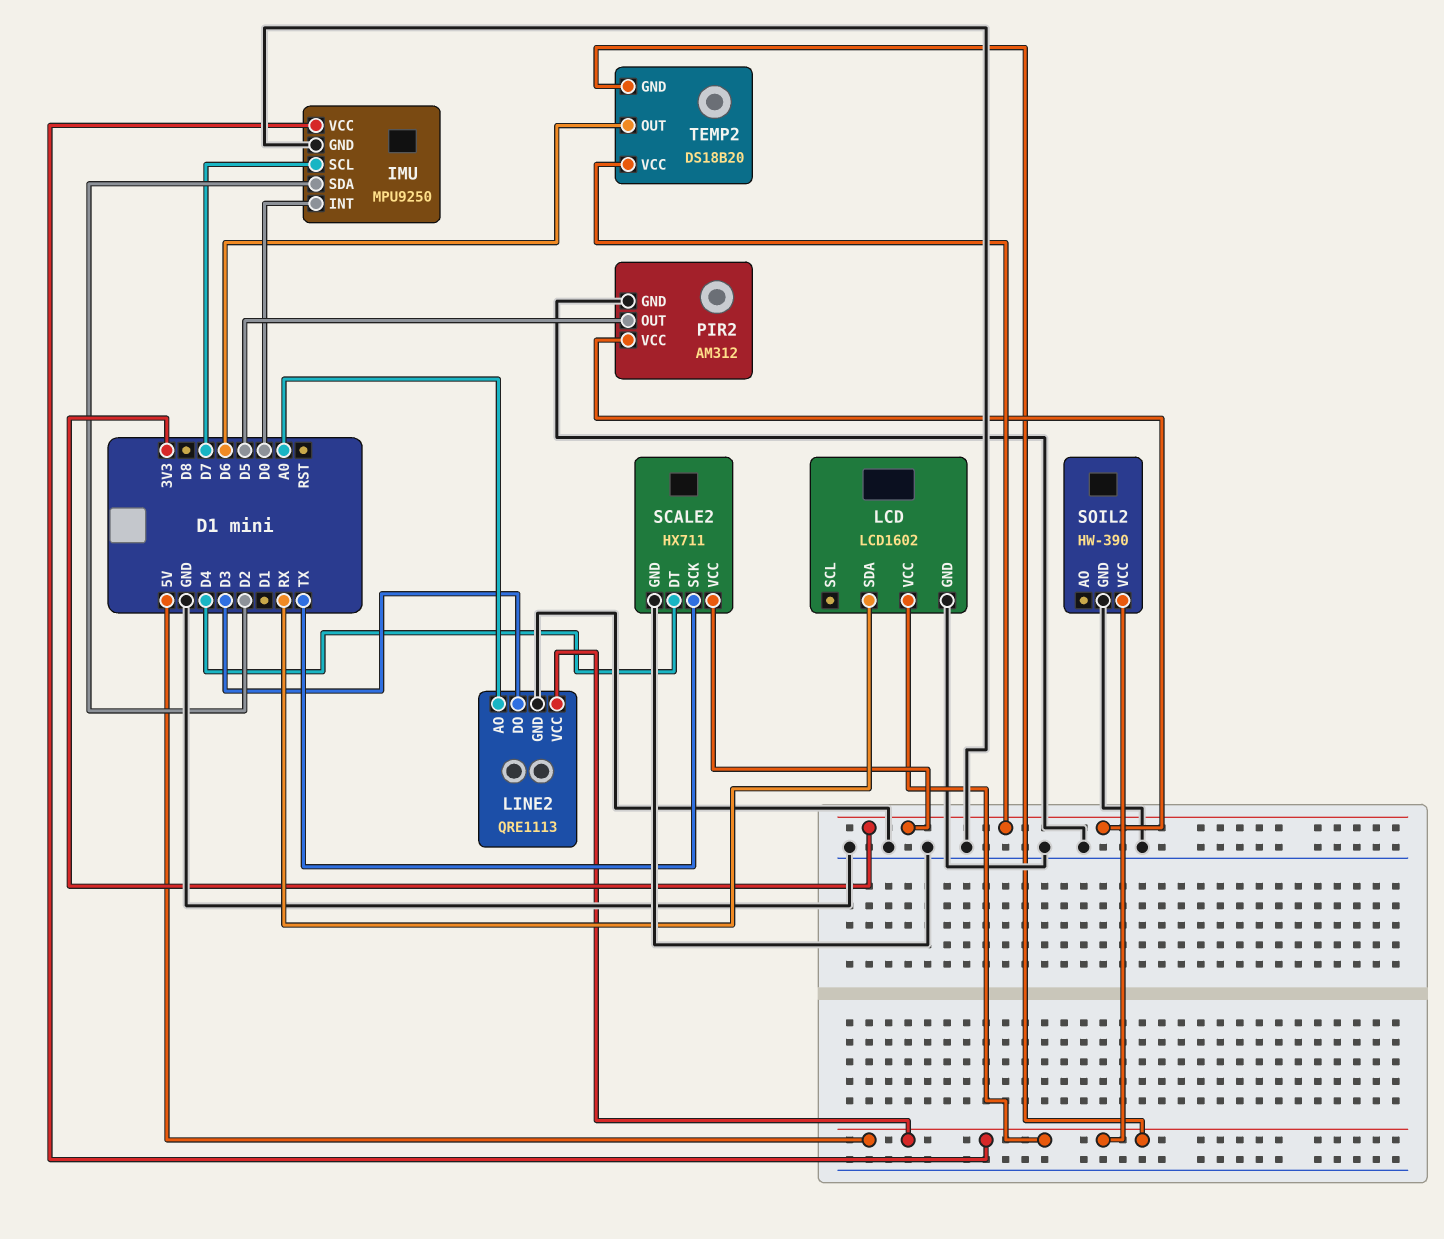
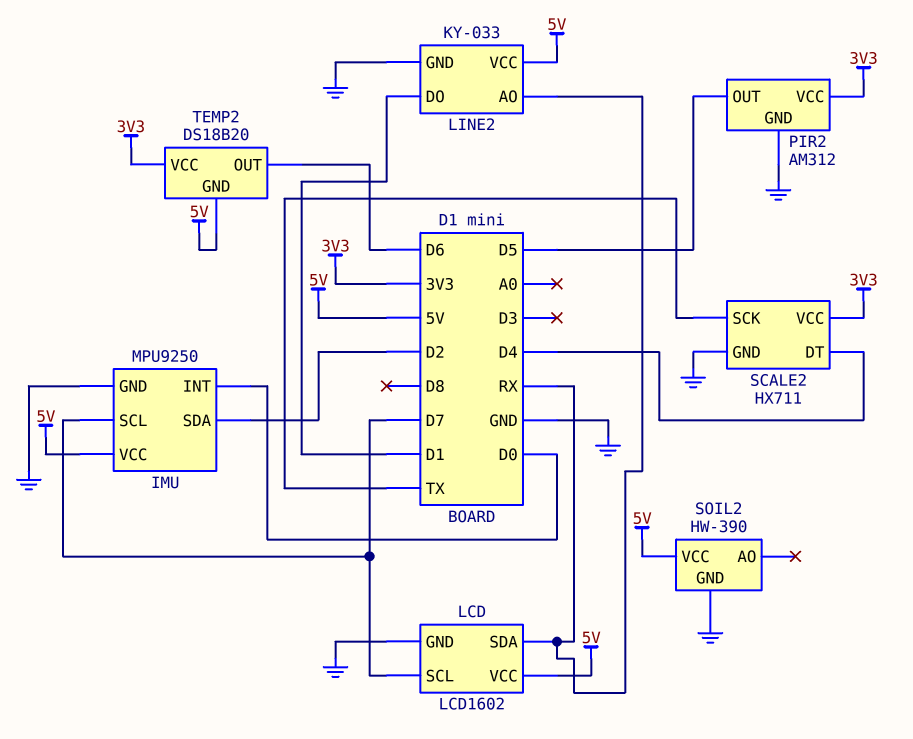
LCD pin SCL: none -> D7
LINE2: QRE1113 -> KY-033
LINE2 pin AO: A0 -> RX
LINE2 pin DO: D3 -> D1

